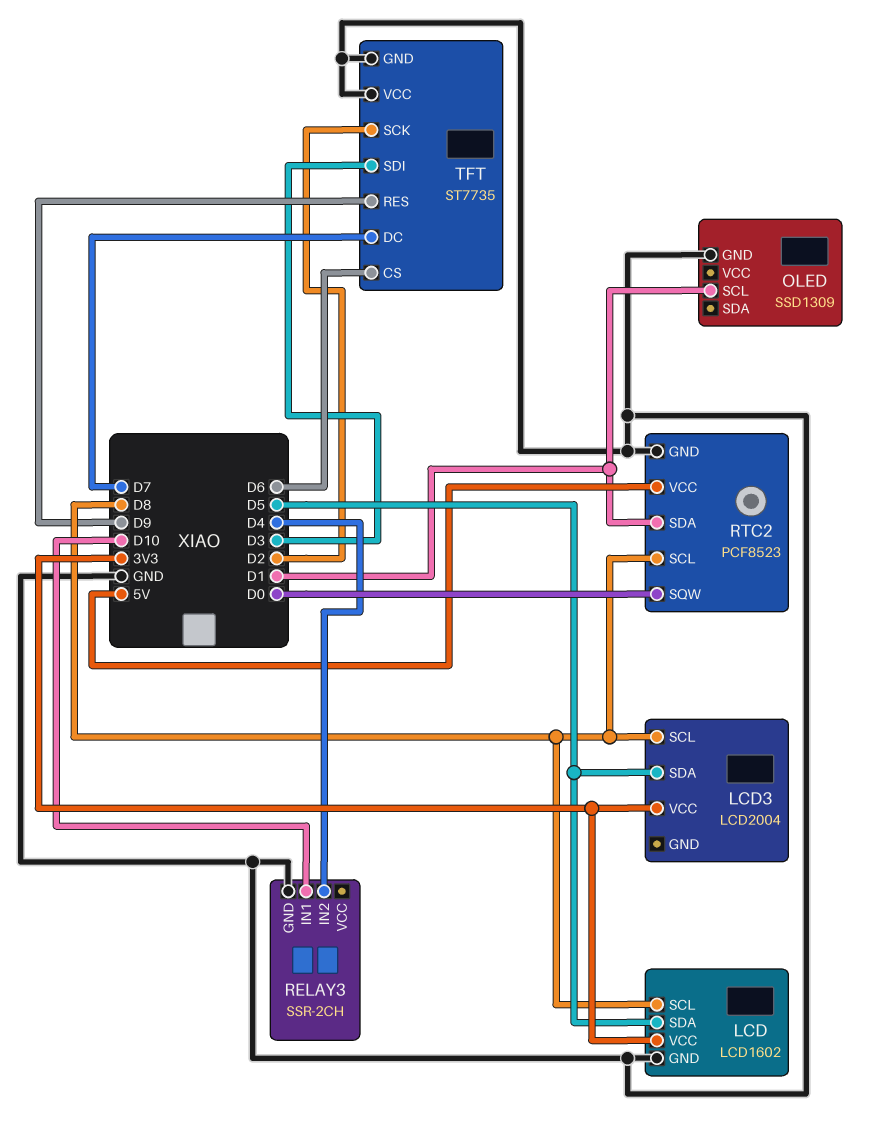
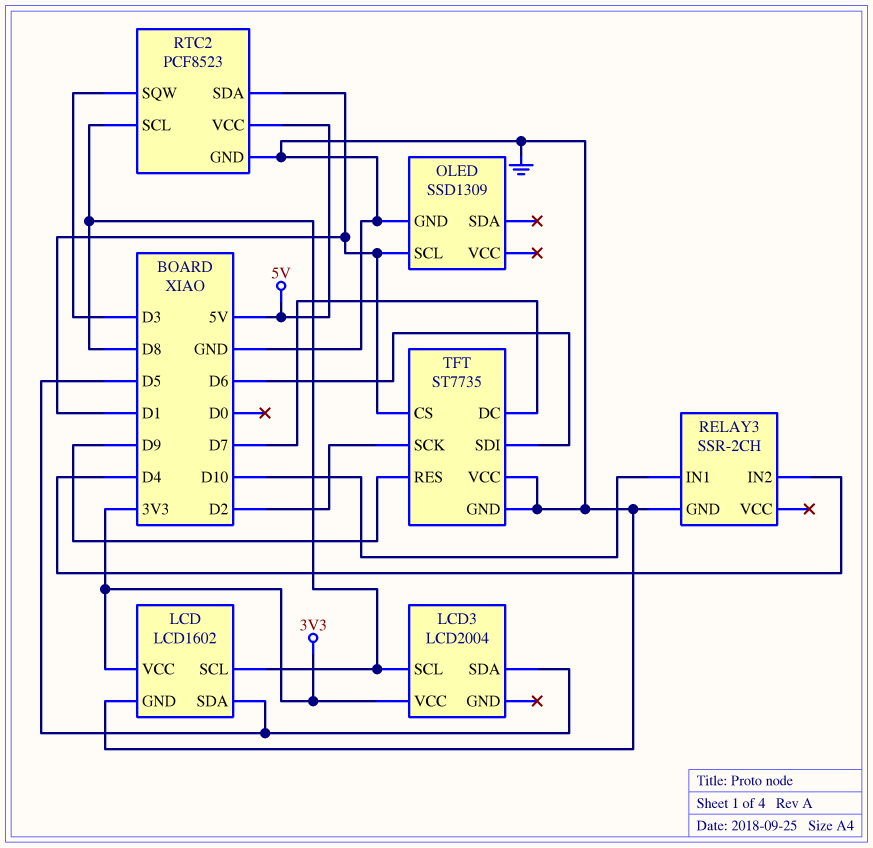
RTC2 pin SQW: D0 -> D3
TFT pin CS: D6 -> D1
TFT pin SDI: D3 -> D6

